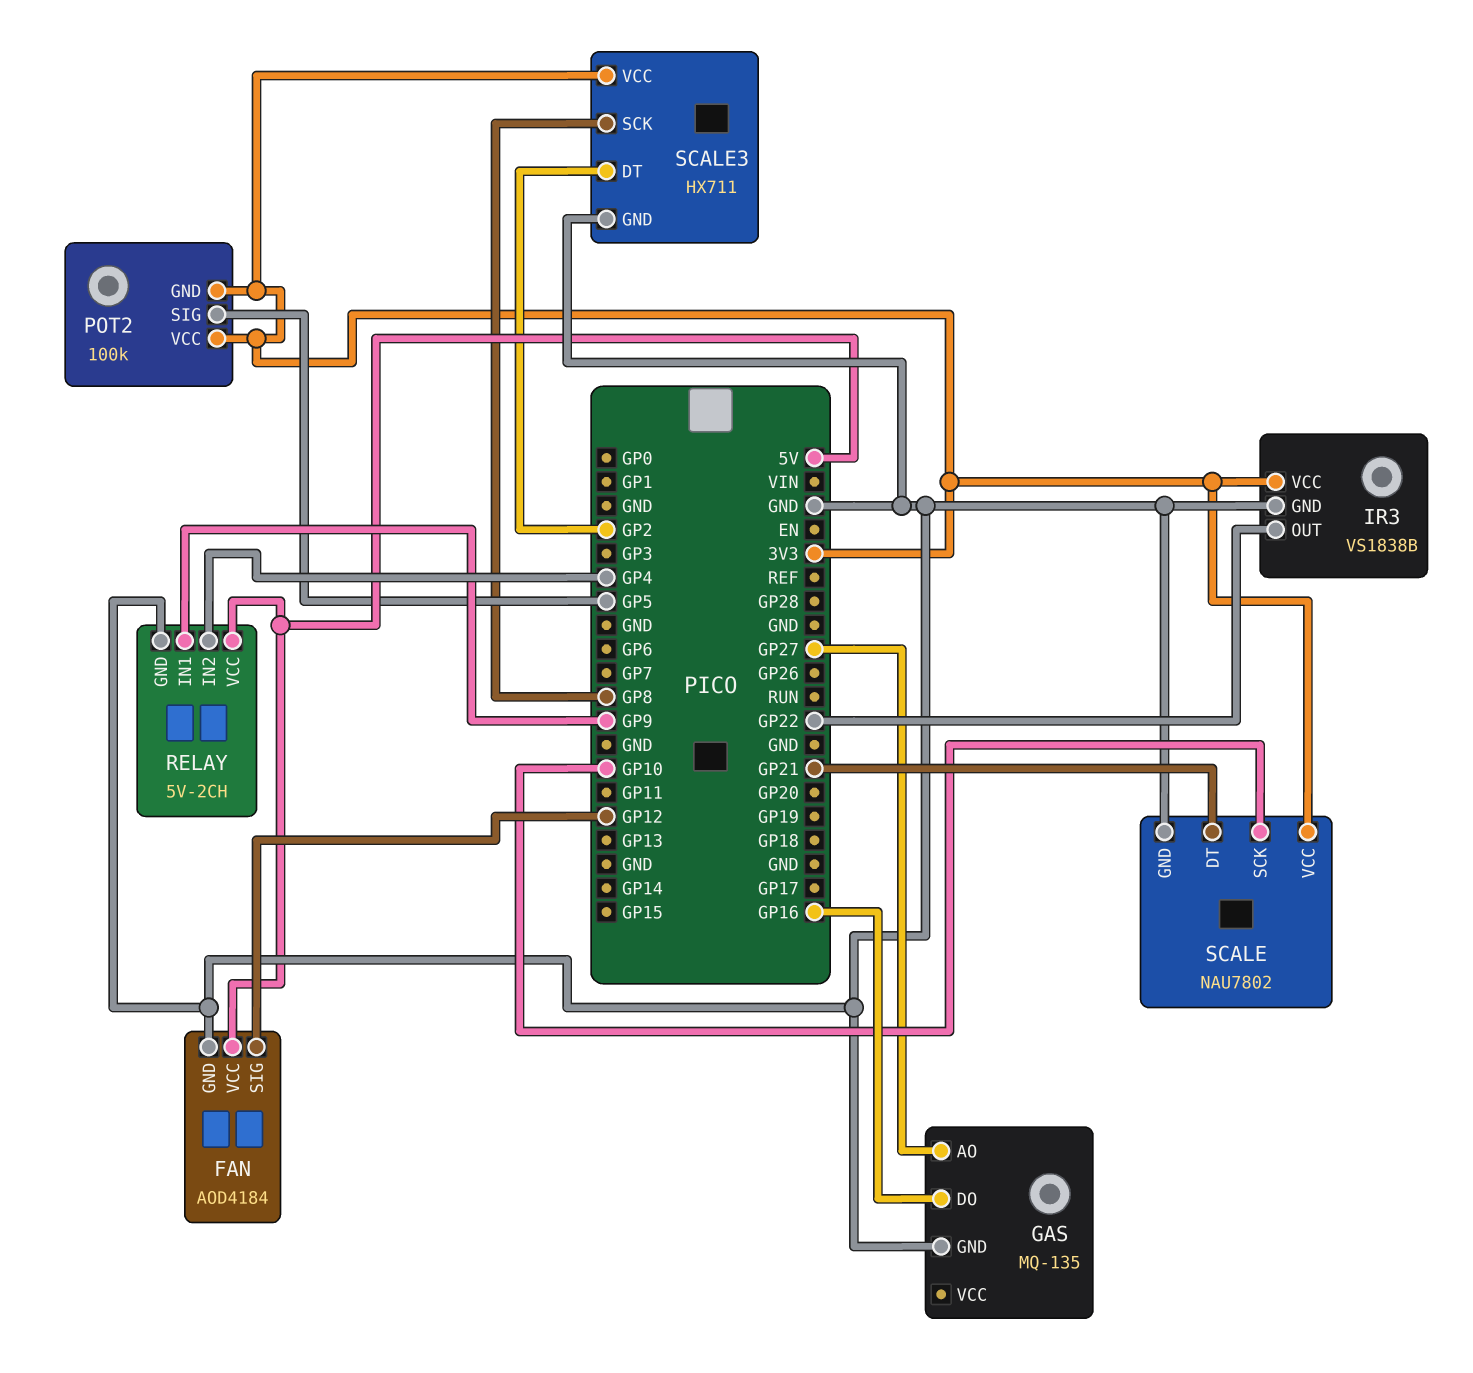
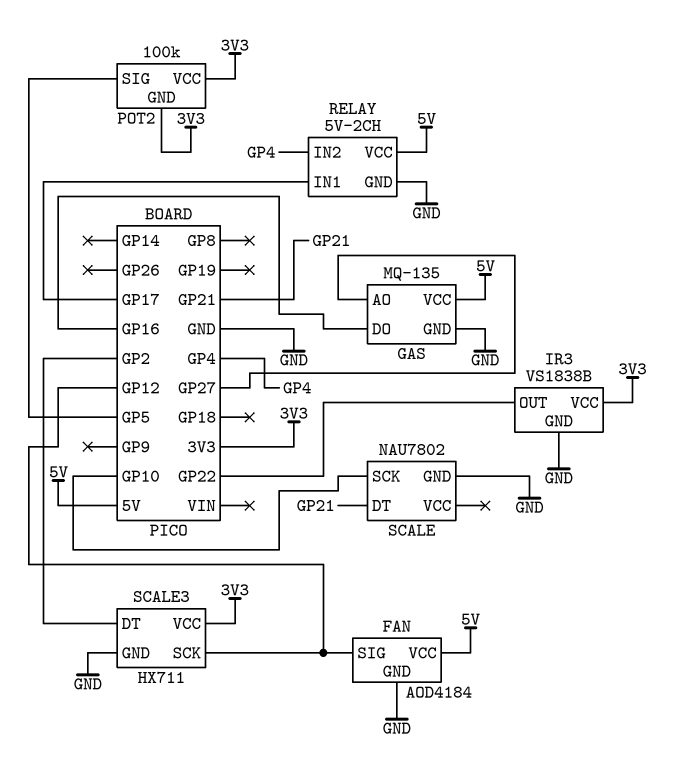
GAS pin VCC: none -> 5V
RELAY pin IN1: GP9 -> GP17
SCALE pin VCC: 3V3 -> none
SCALE3 pin SCK: GP8 -> GP12

